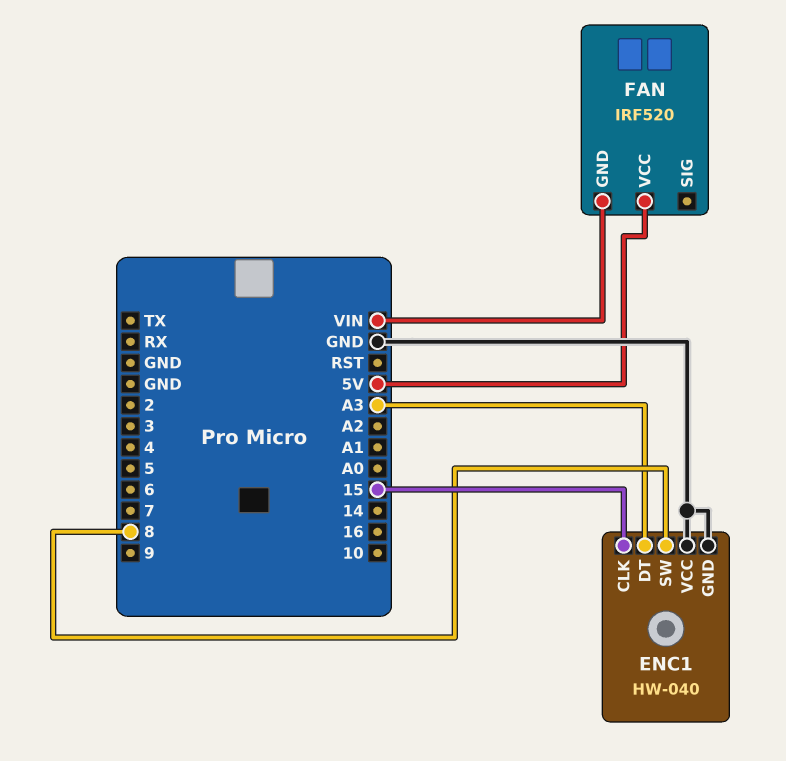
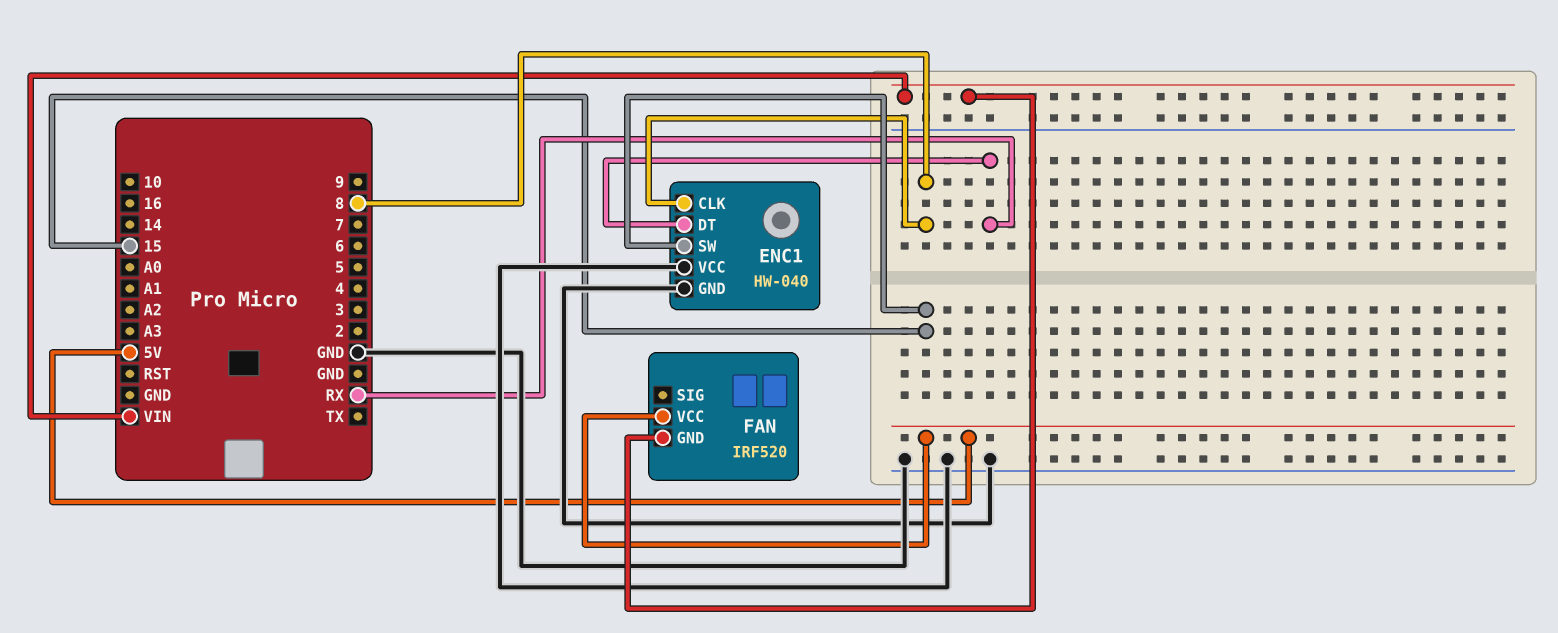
ENC1 pin CLK: 15 -> 8
ENC1 pin DT: A3 -> RX
ENC1 pin SW: 8 -> 15

